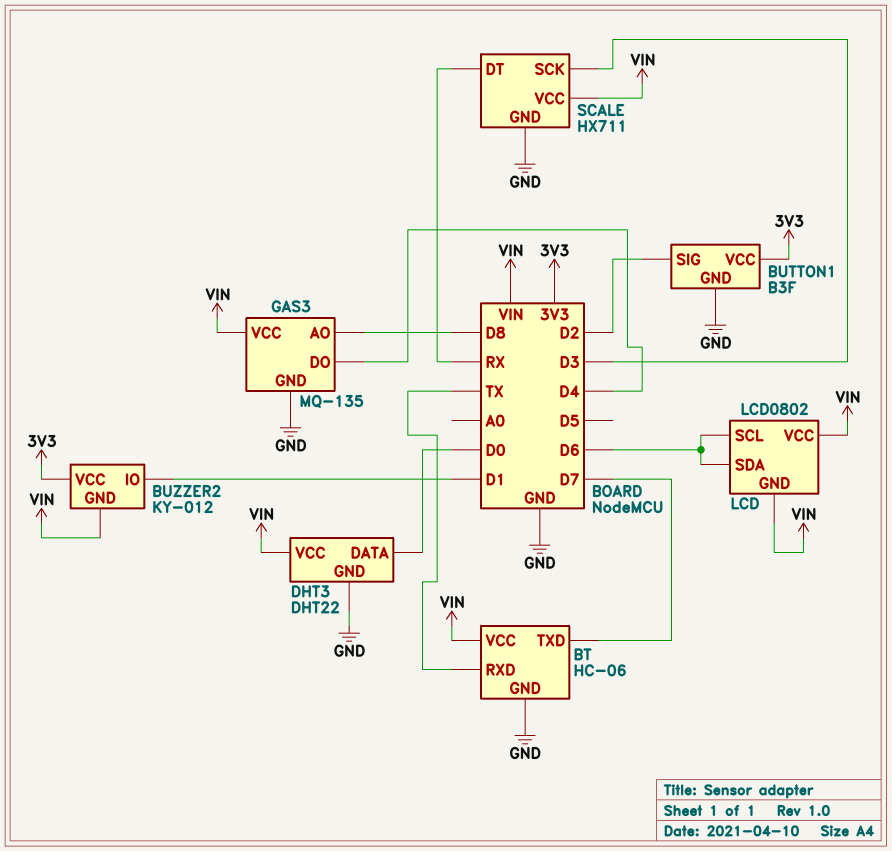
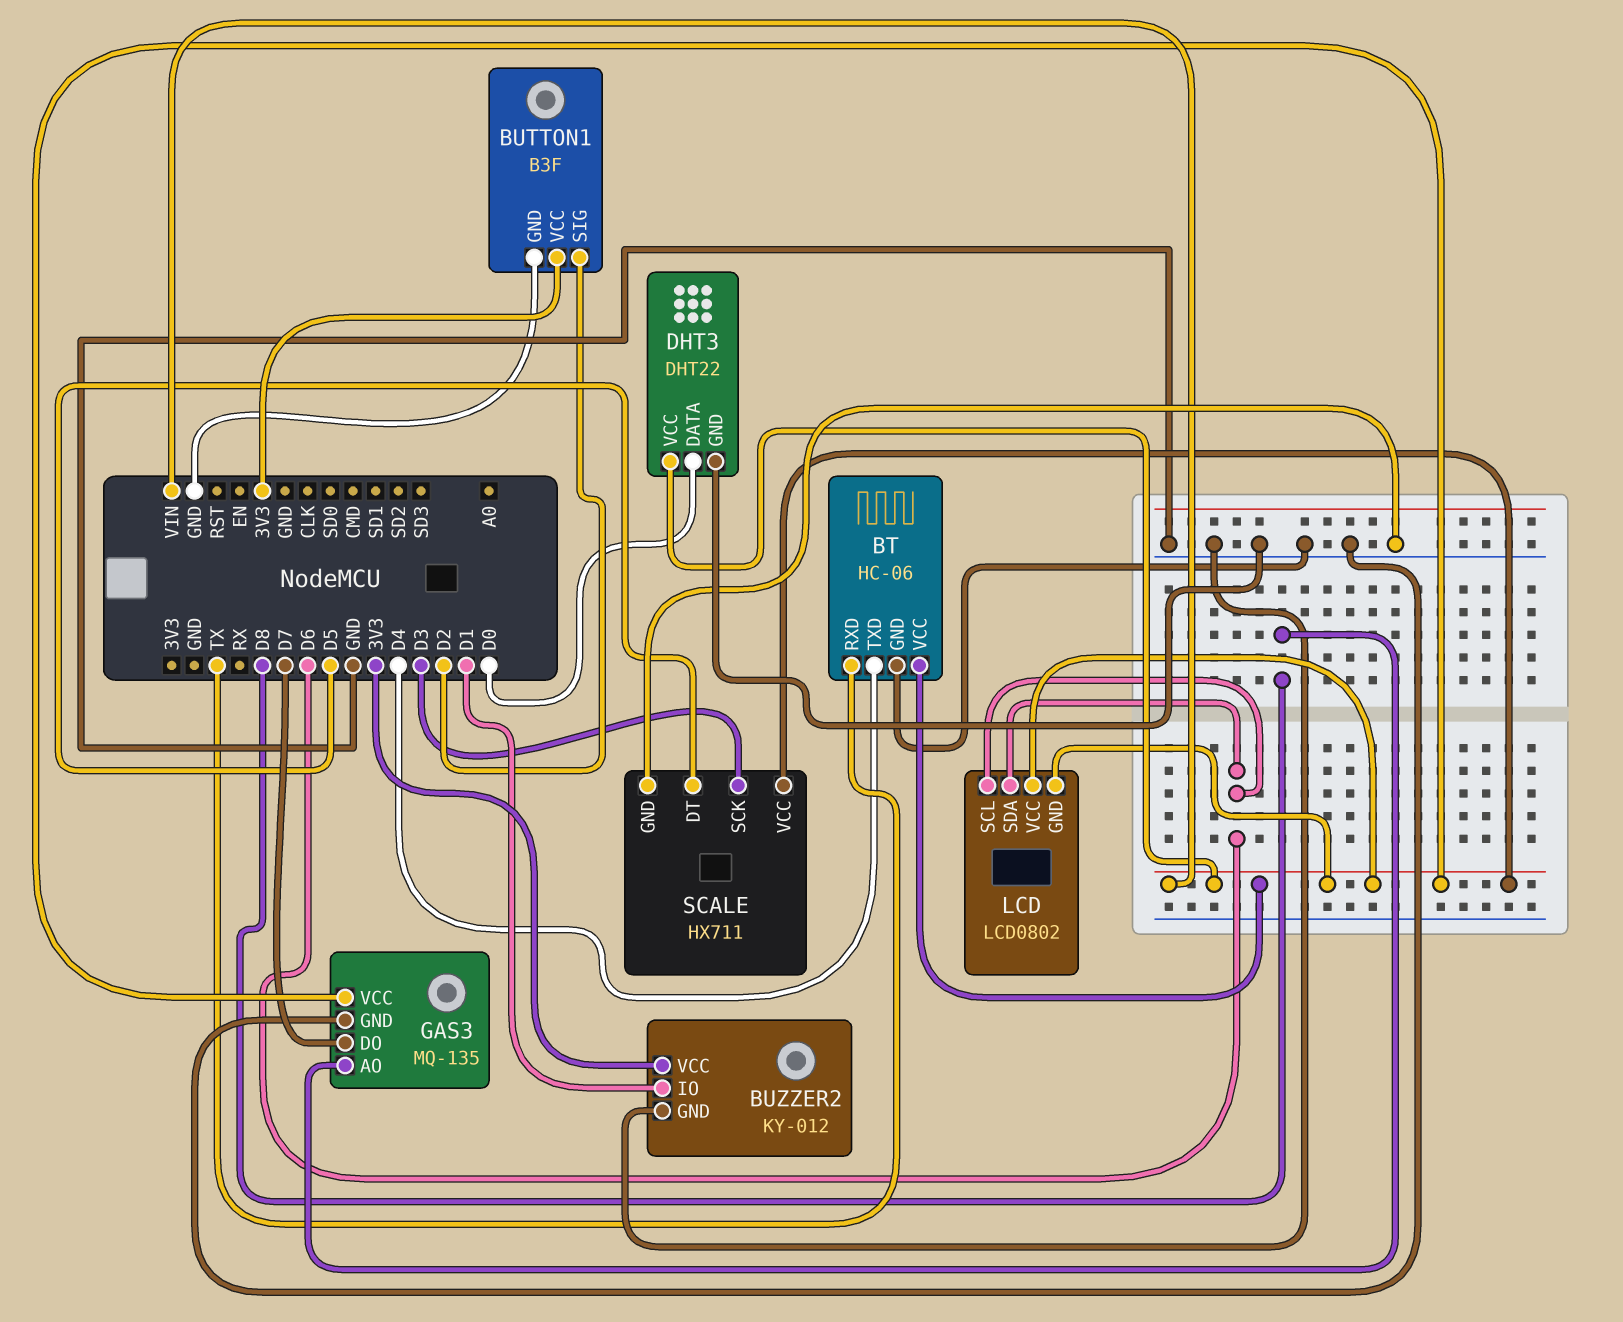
BT pin TXD: D7 -> D4
BUZZER2 pin GND: VIN -> GND
GAS3 pin DO: D4 -> D7
SCALE pin DT: RX -> D5

